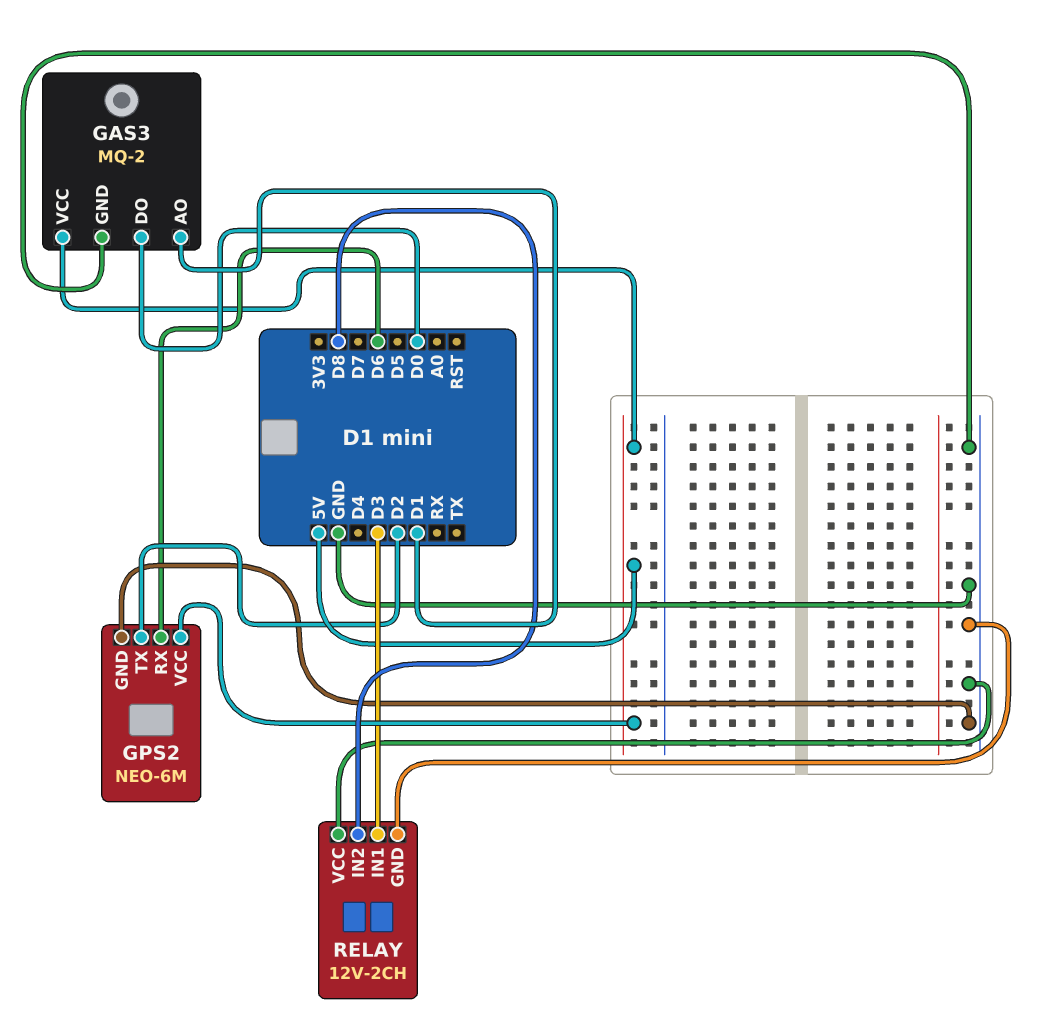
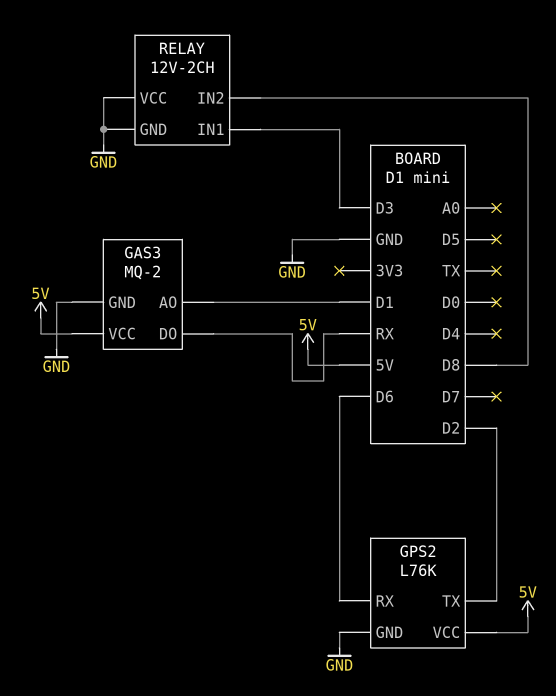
GAS3 pin DO: D0 -> RX
GPS2: NEO-6M -> L76K

